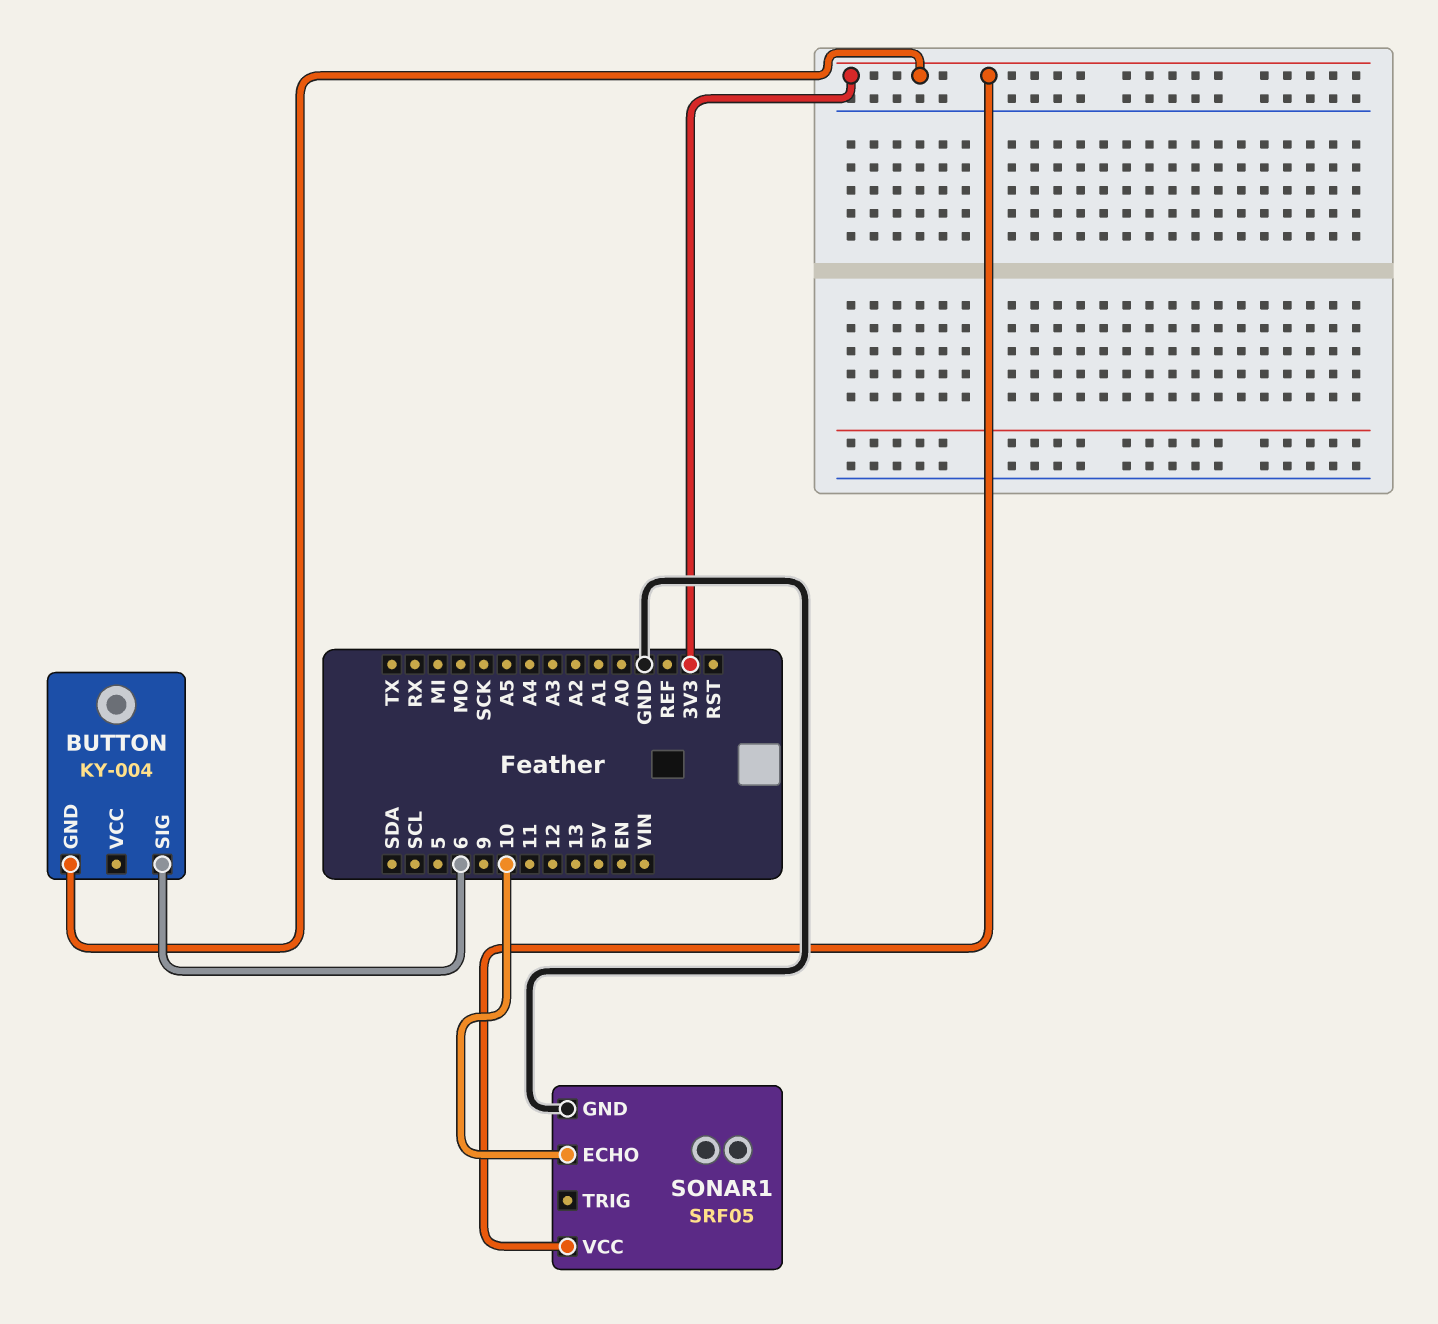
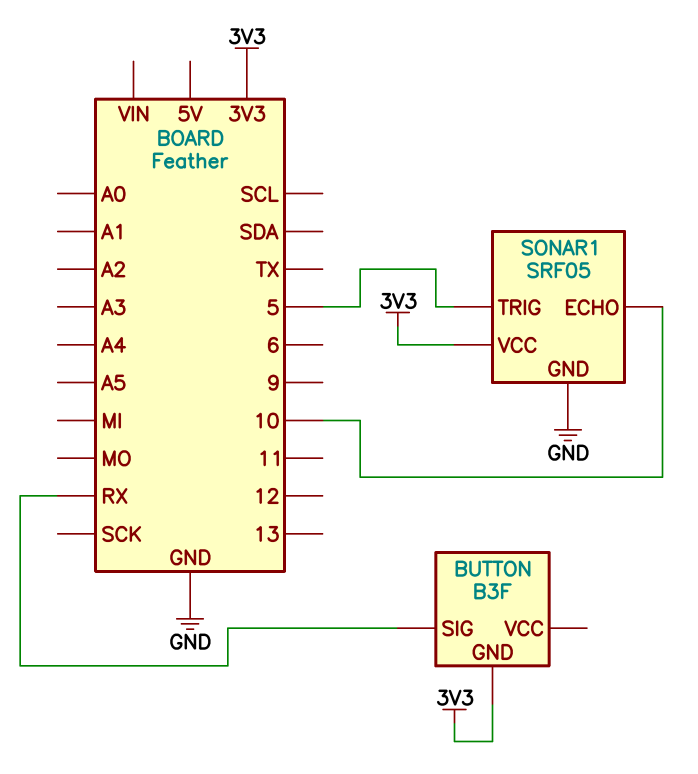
BUTTON: KY-004 -> B3F
BUTTON pin SIG: 6 -> RX
SONAR1 pin TRIG: none -> 5

